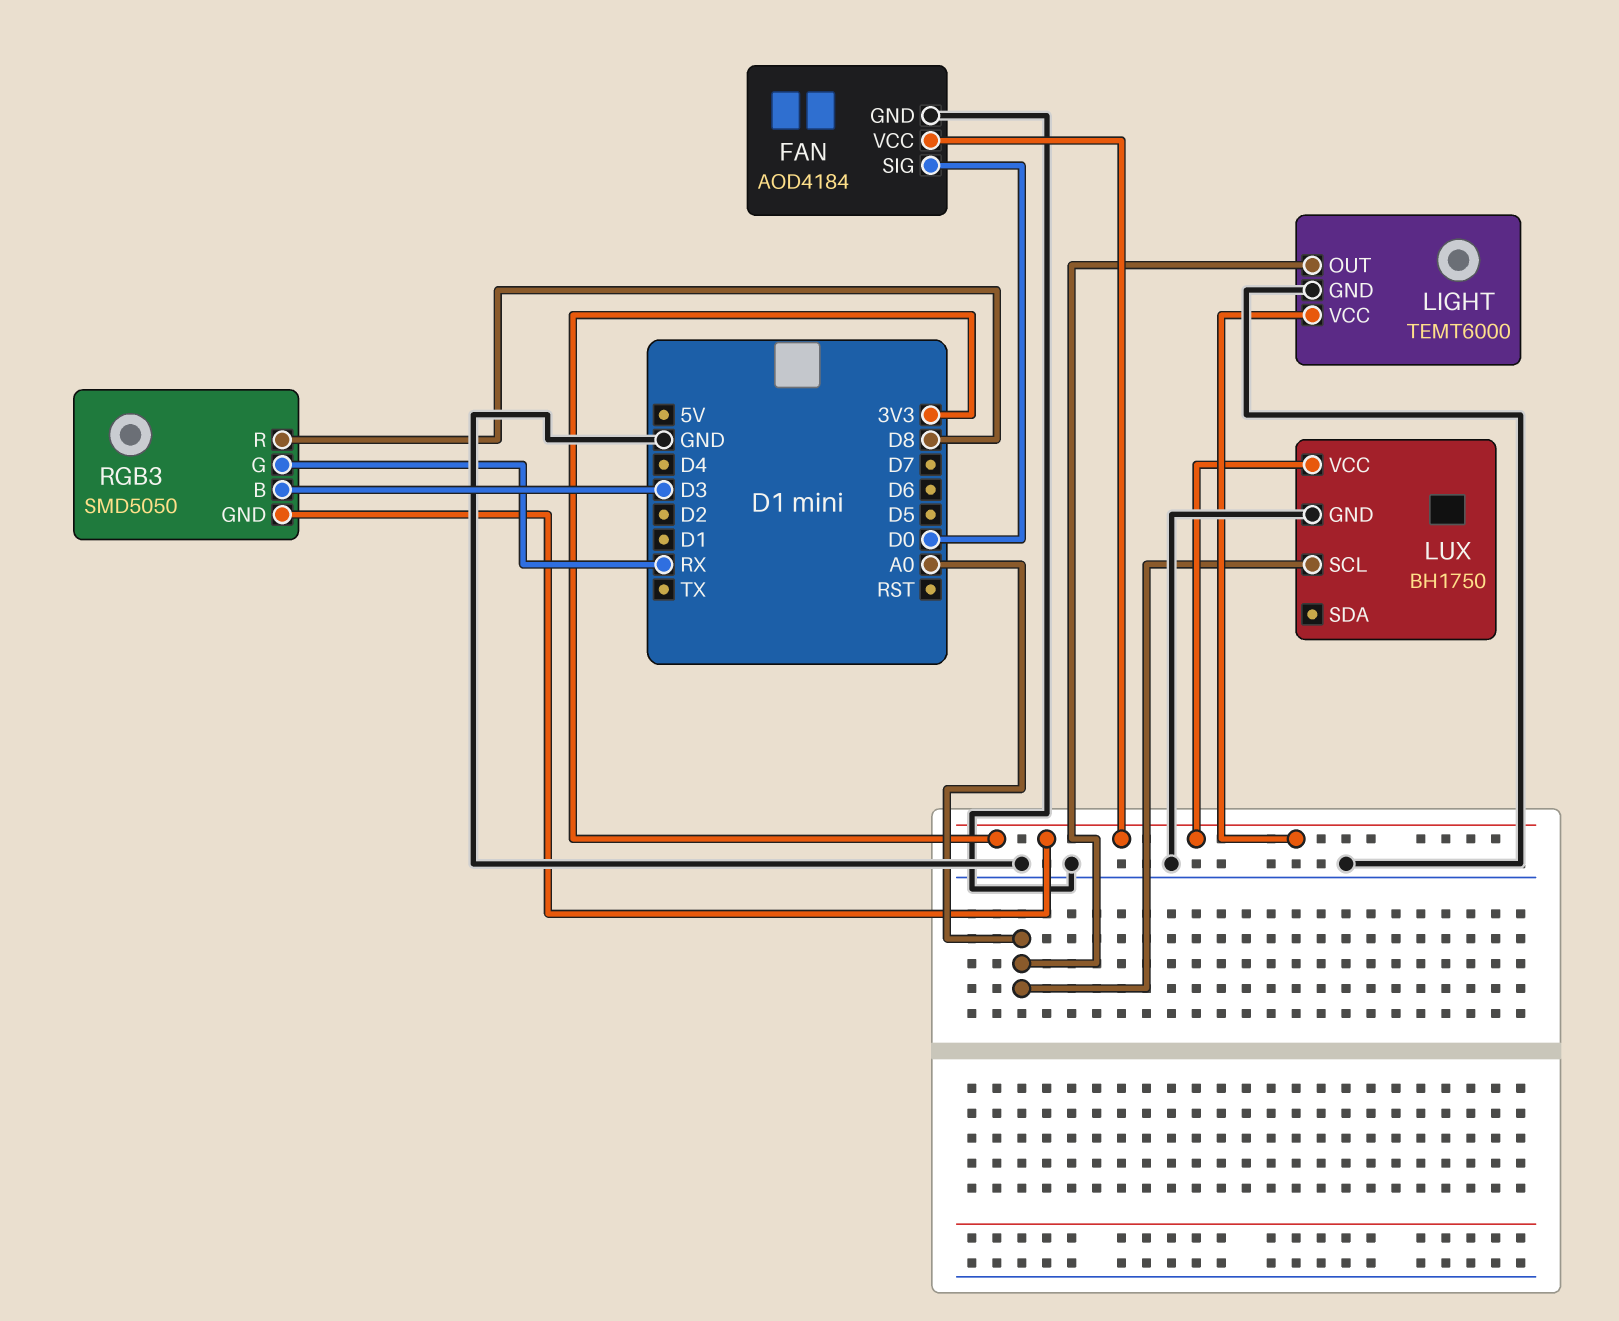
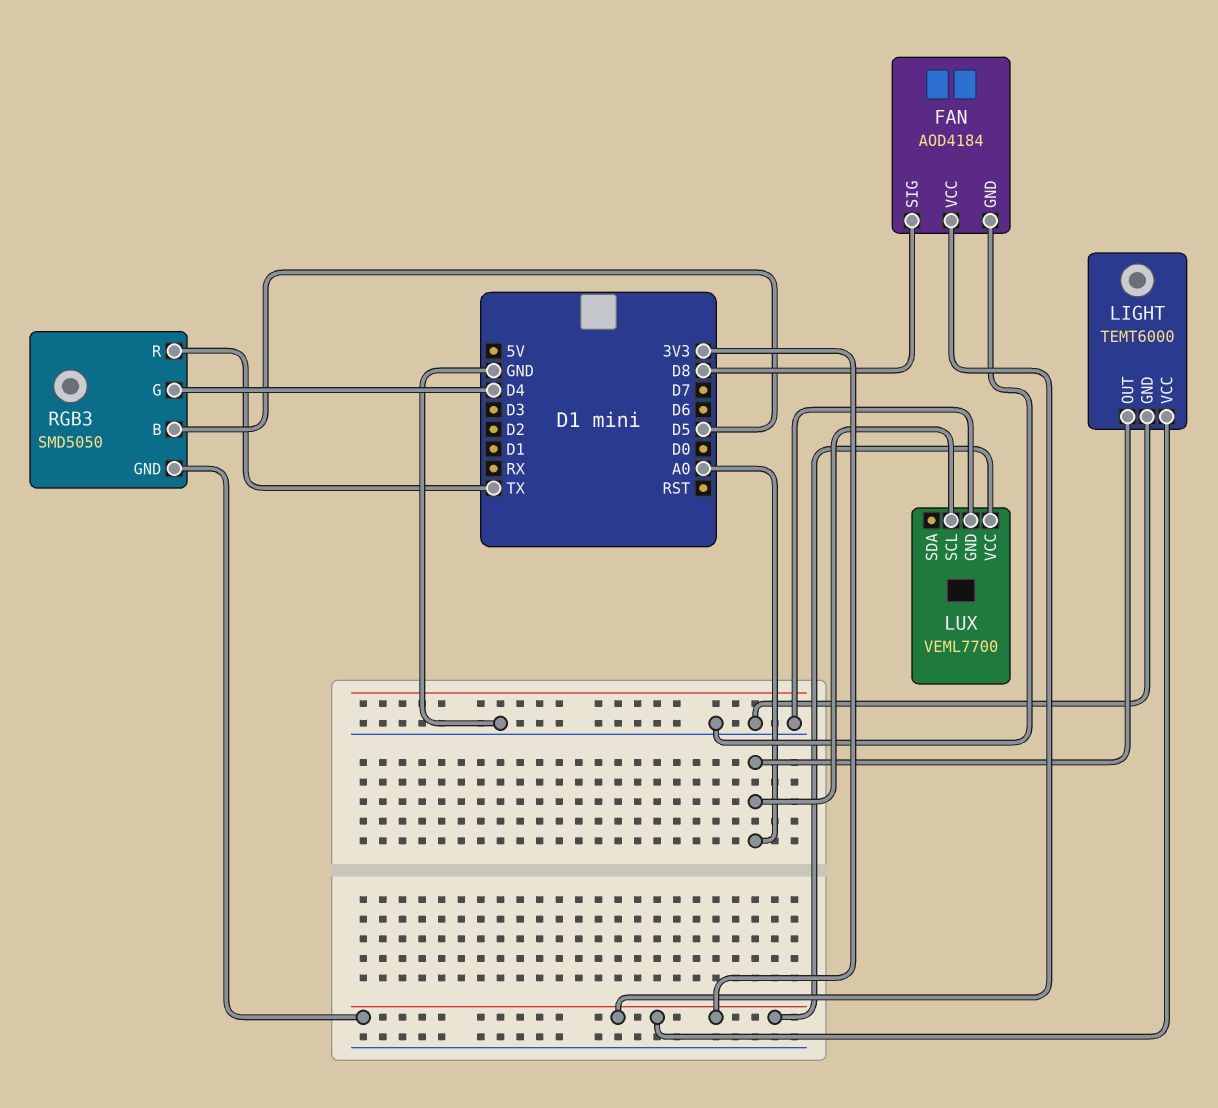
FAN pin SIG: D0 -> D8
LUX: BH1750 -> VEML7700
RGB3 pin B: D3 -> D5
RGB3 pin G: RX -> D4
RGB3 pin R: D8 -> TX

